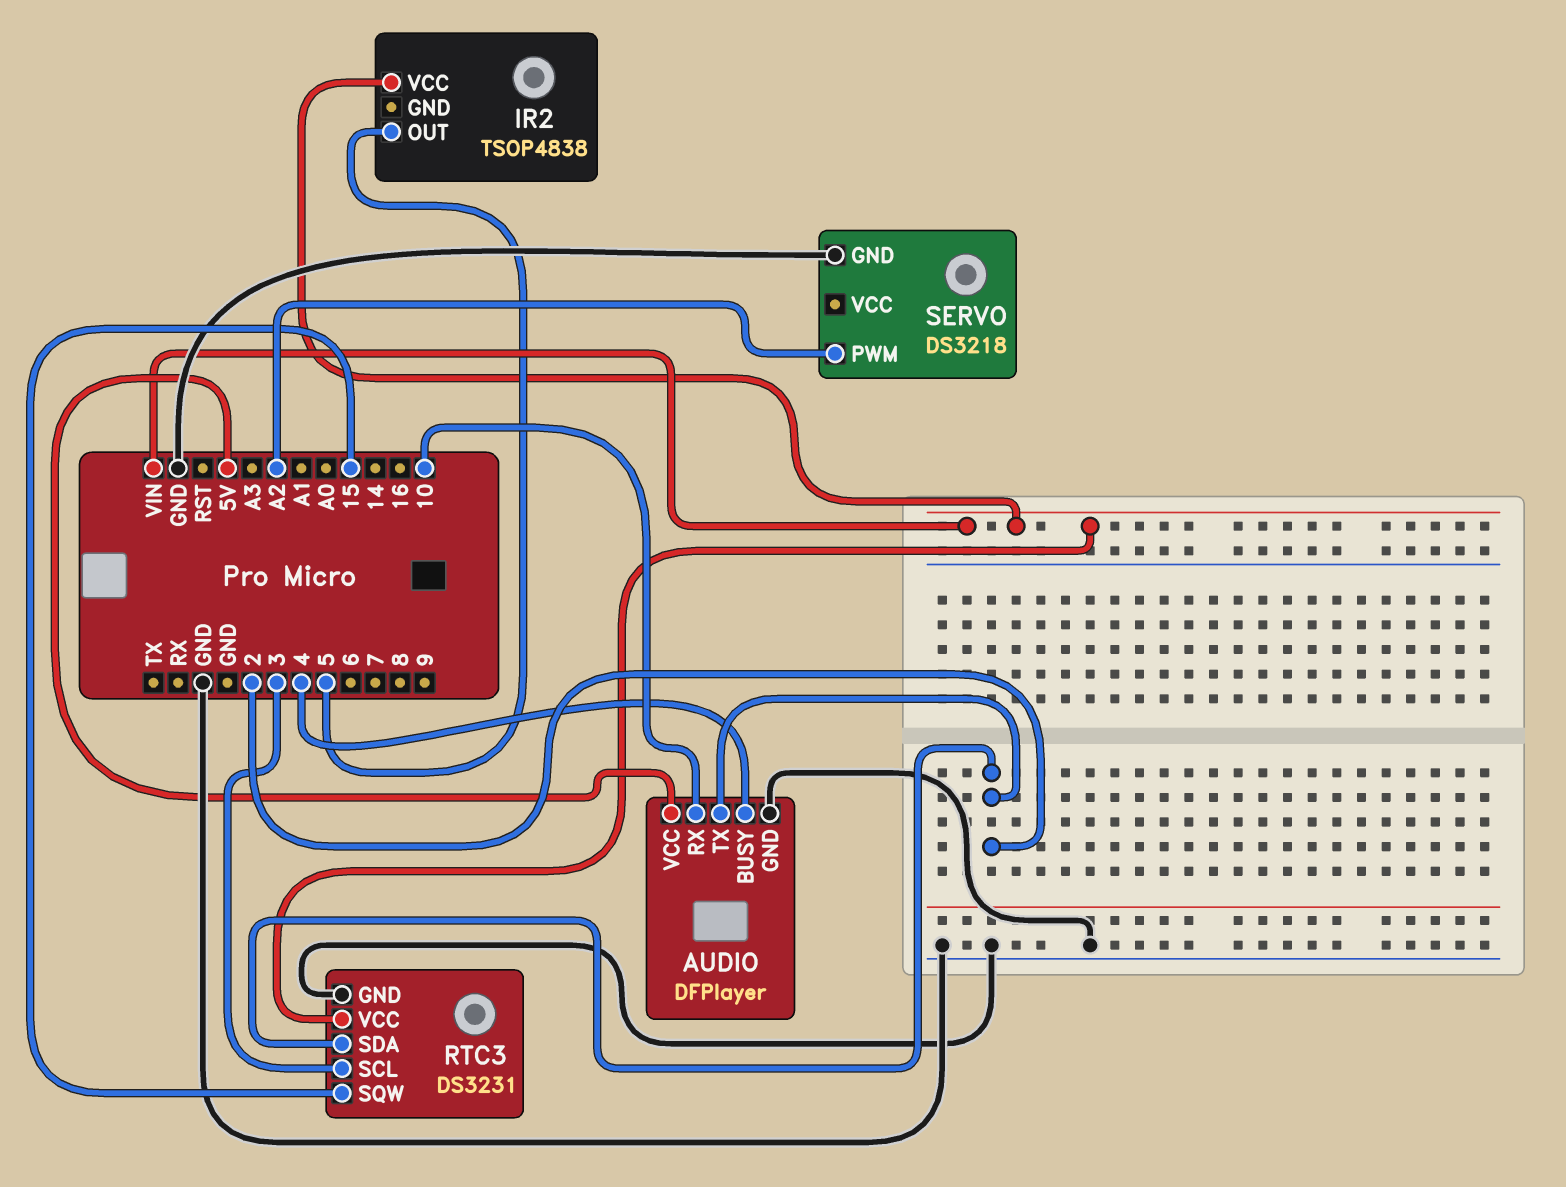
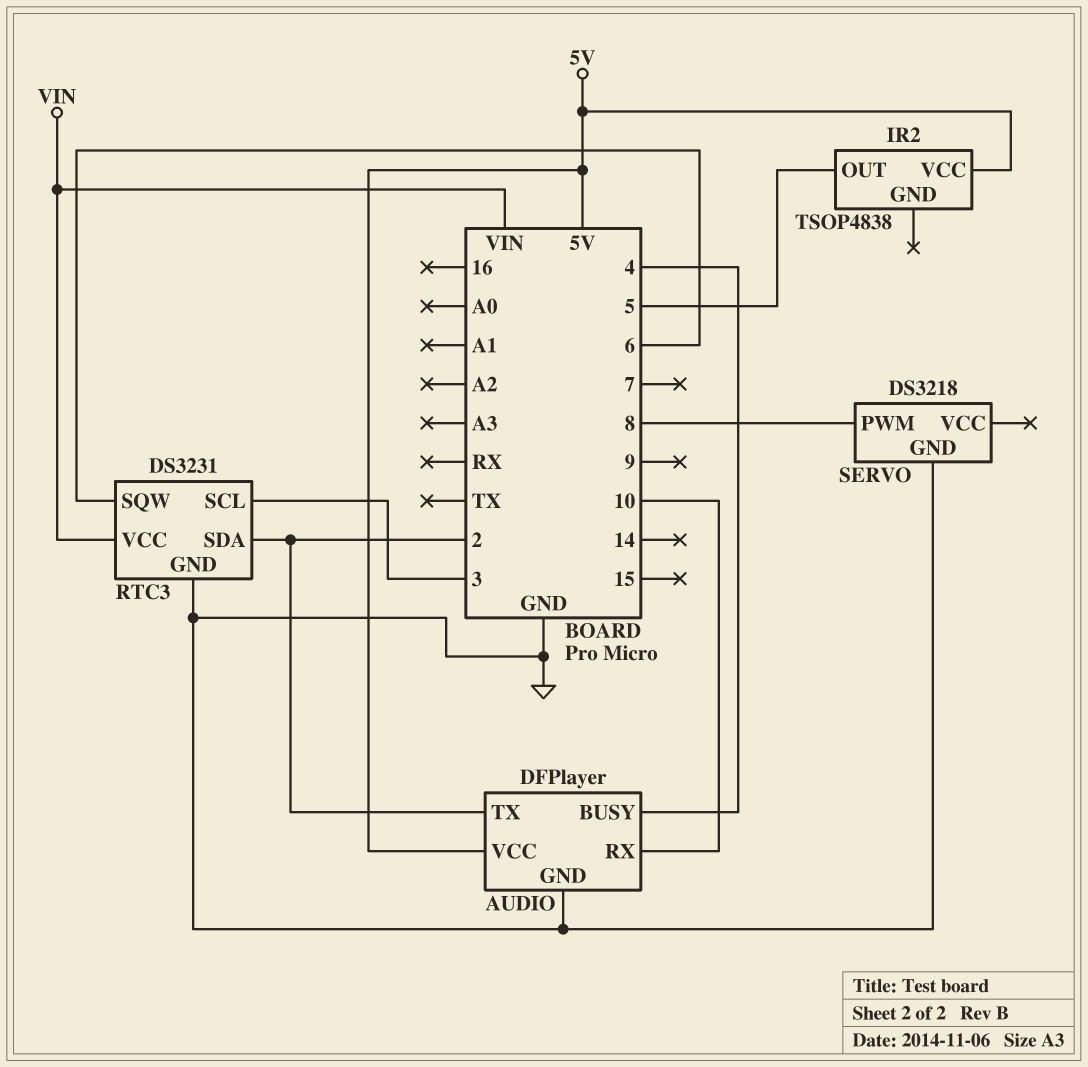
IR2 pin VCC: VIN -> 5V
RTC3 pin SQW: 15 -> 6
SERVO pin PWM: A2 -> 8

